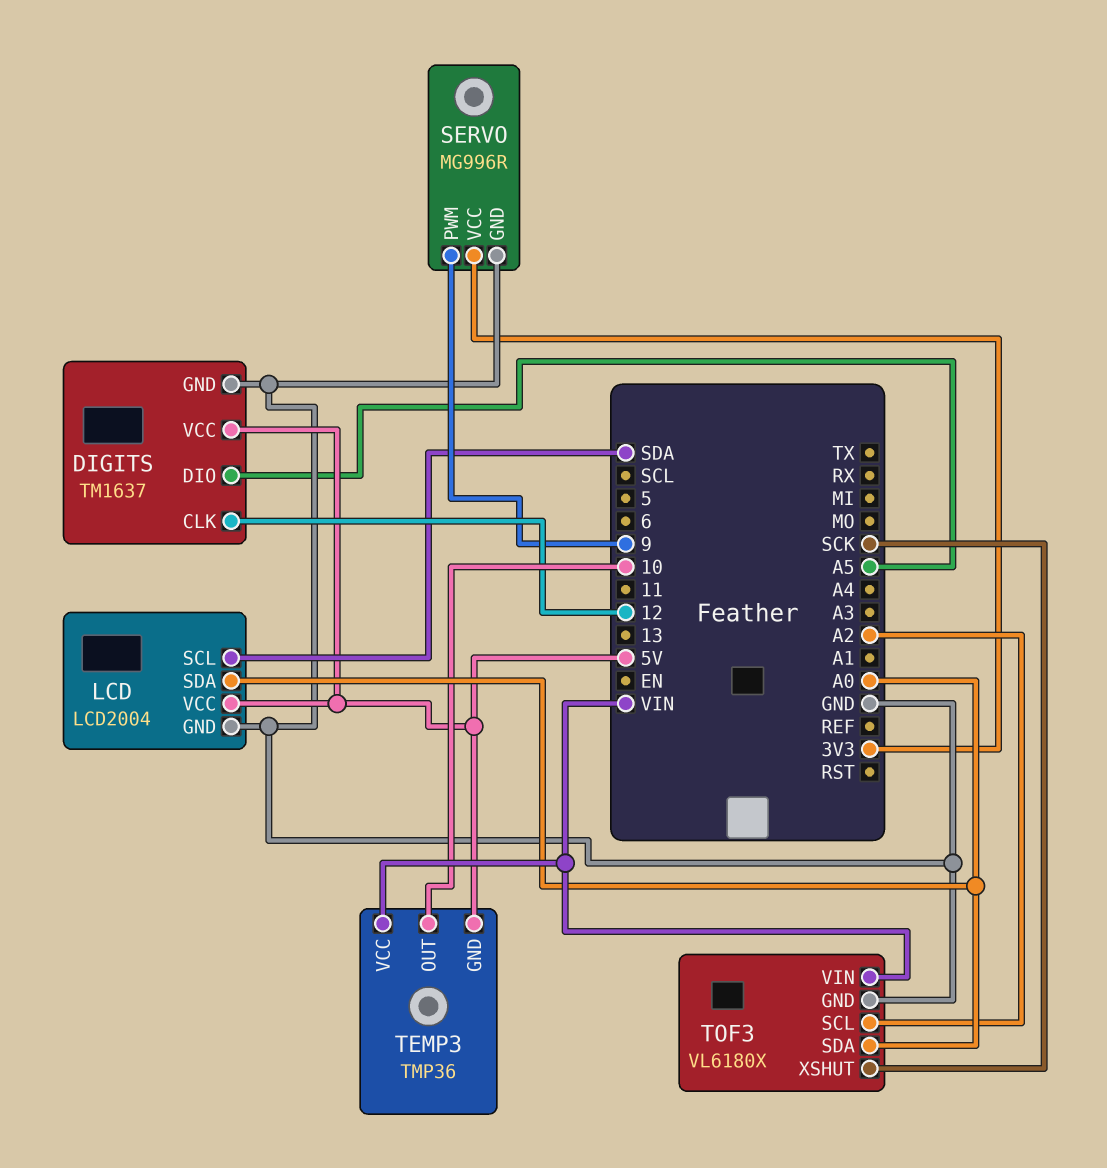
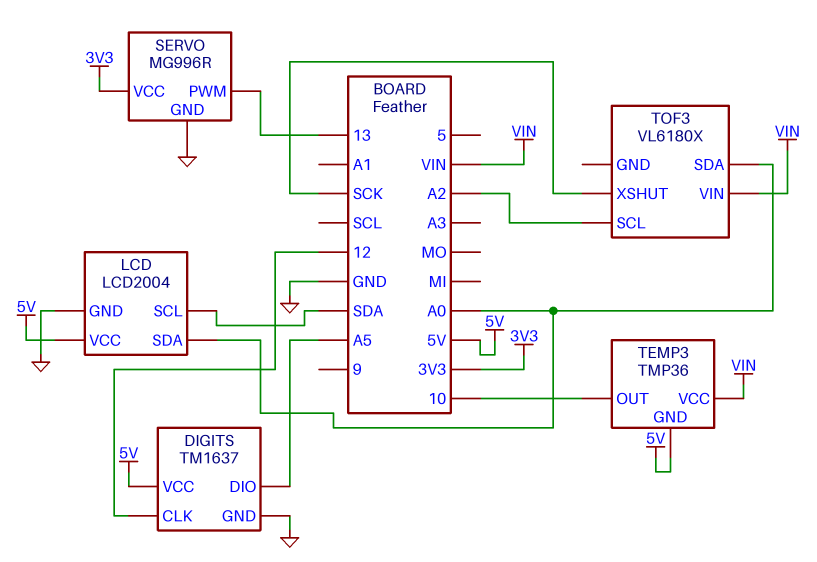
SERVO pin PWM: 9 -> 13
TOF3 pin GND: GND -> none

